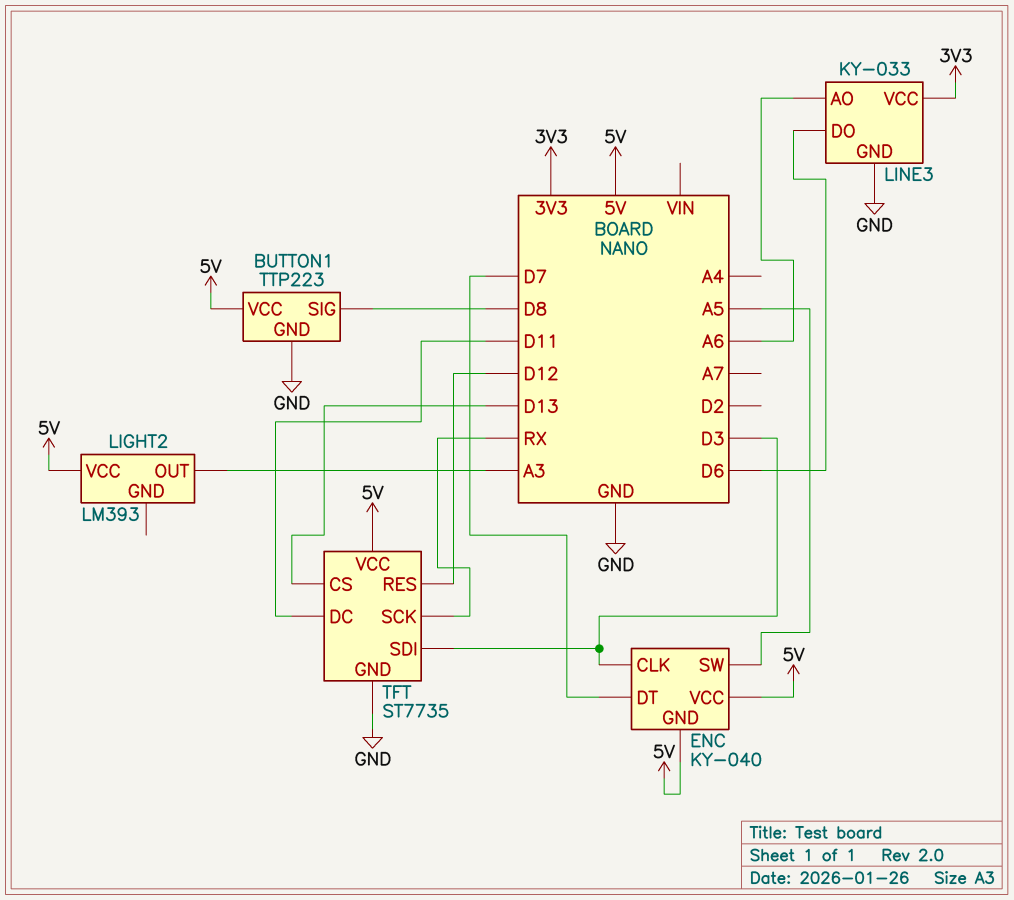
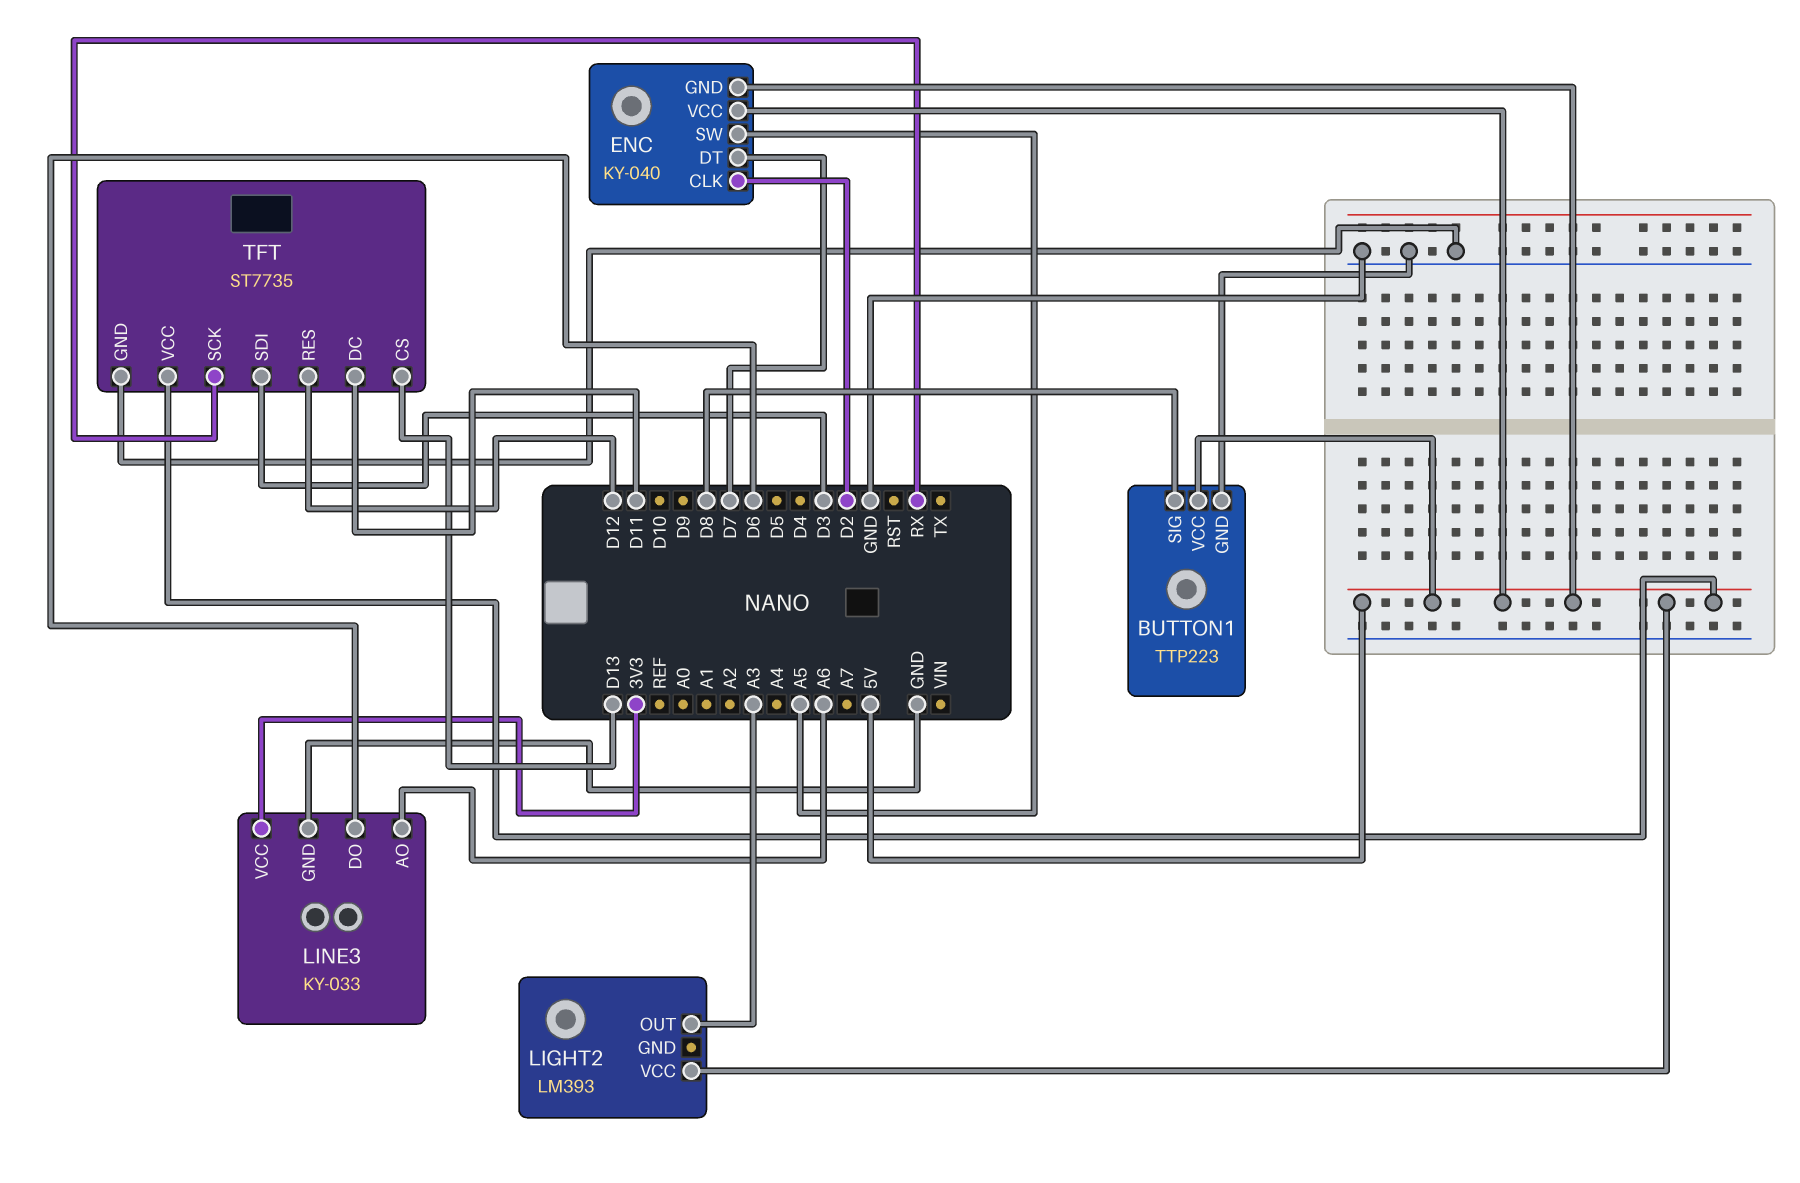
ENC pin CLK: D3 -> D2

